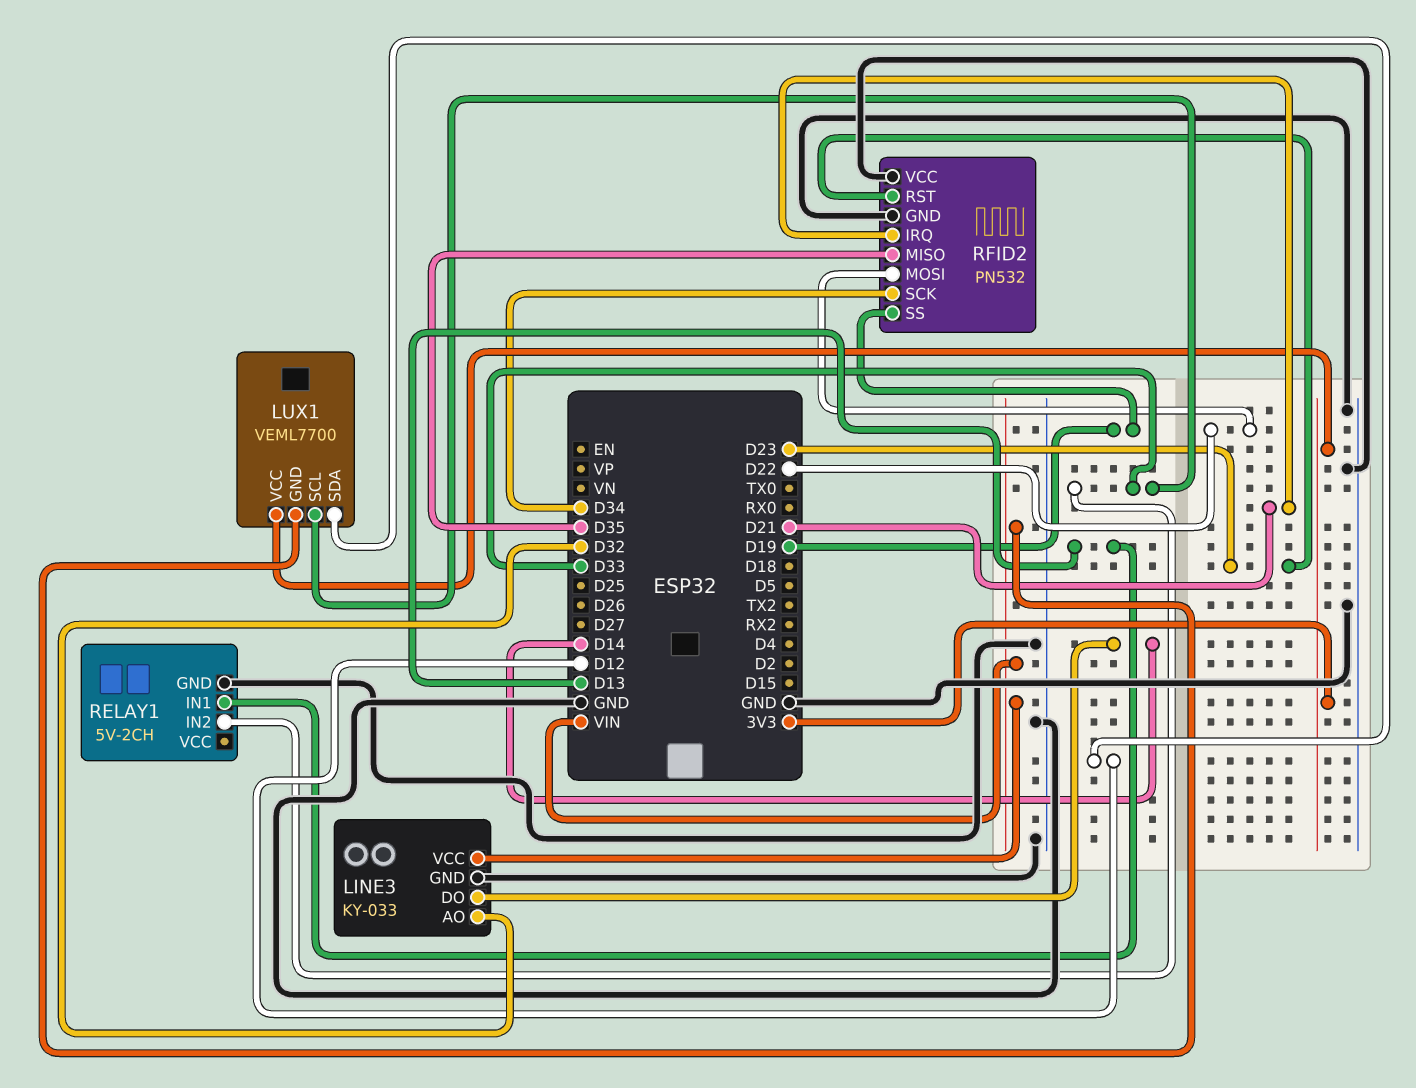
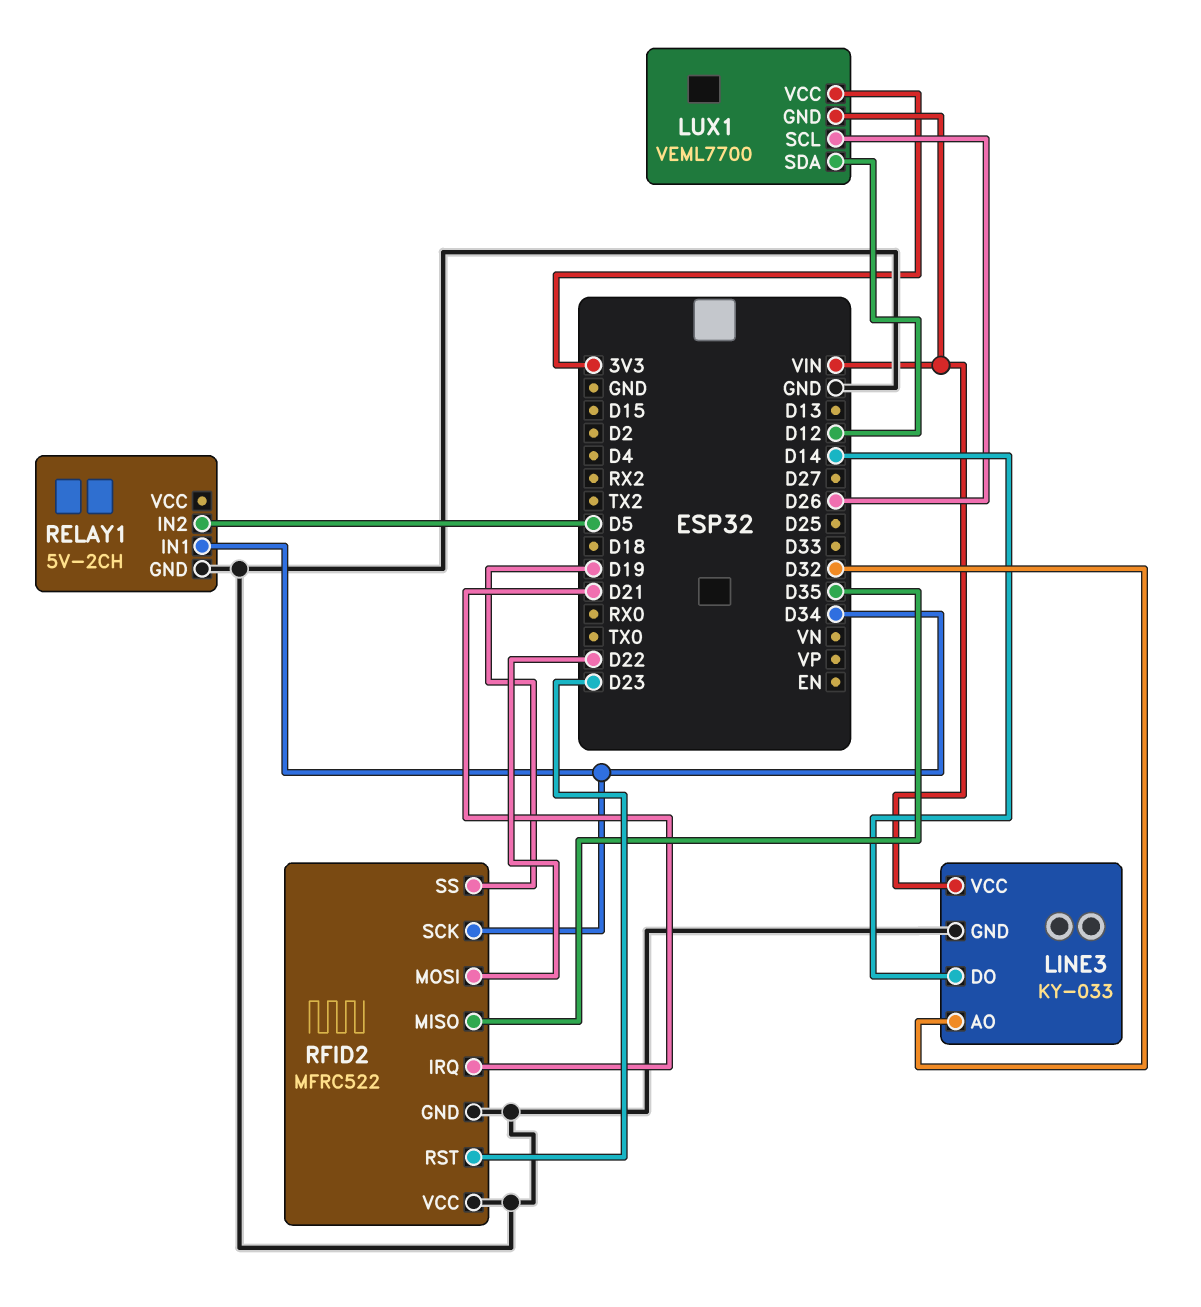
LUX1 pin SCL: D33 -> D26
RELAY1 pin IN1: D13 -> D34
RELAY1 pin IN2: D33 -> D5
RFID2: PN532 -> MFRC522

